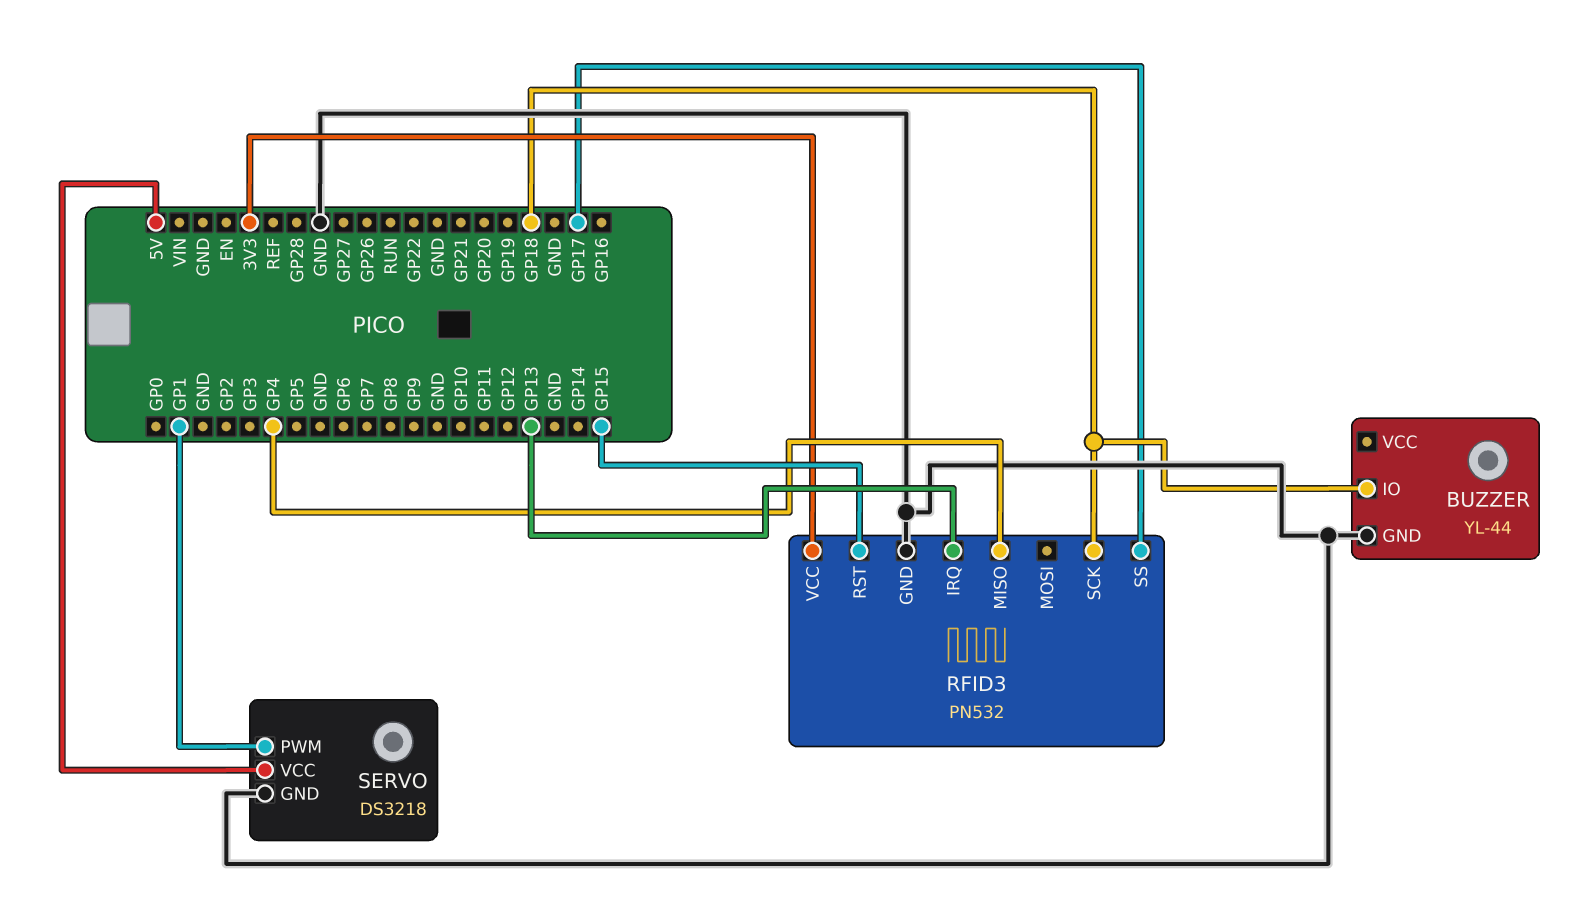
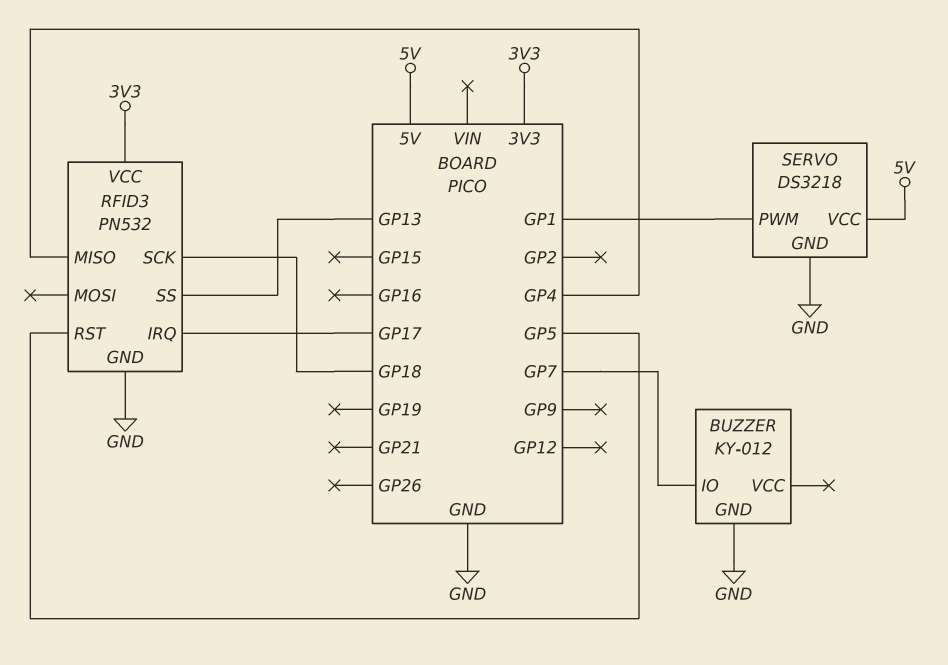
BUZZER: YL-44 -> KY-012
BUZZER pin IO: GP18 -> GP7
RFID3 pin IRQ: GP13 -> GP17
RFID3 pin RST: GP15 -> GP5
RFID3 pin SS: GP17 -> GP13

